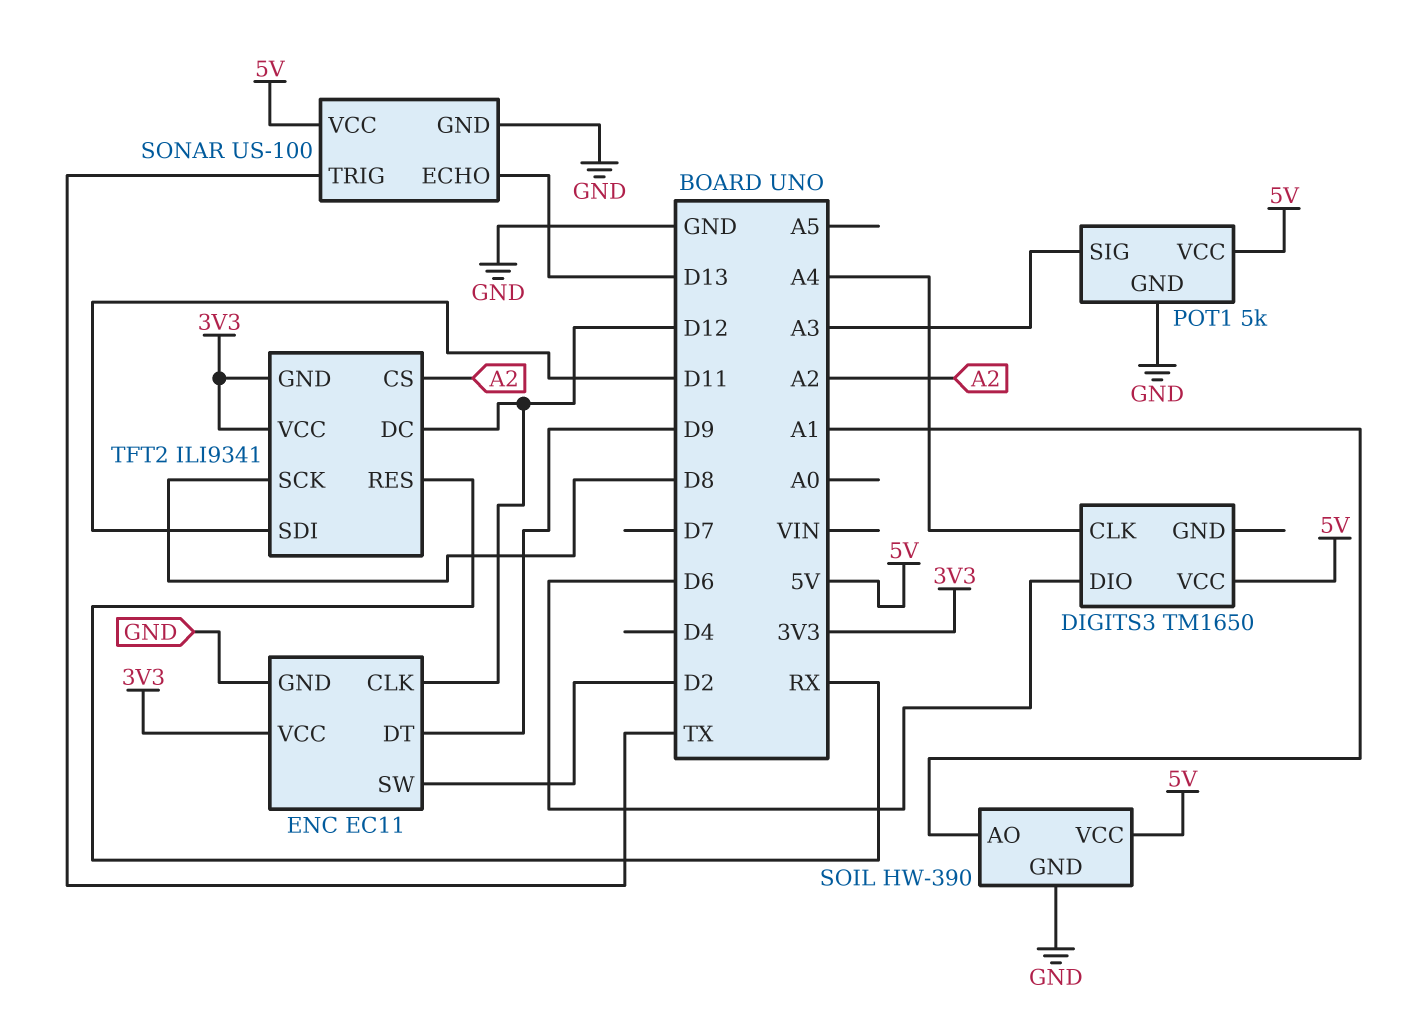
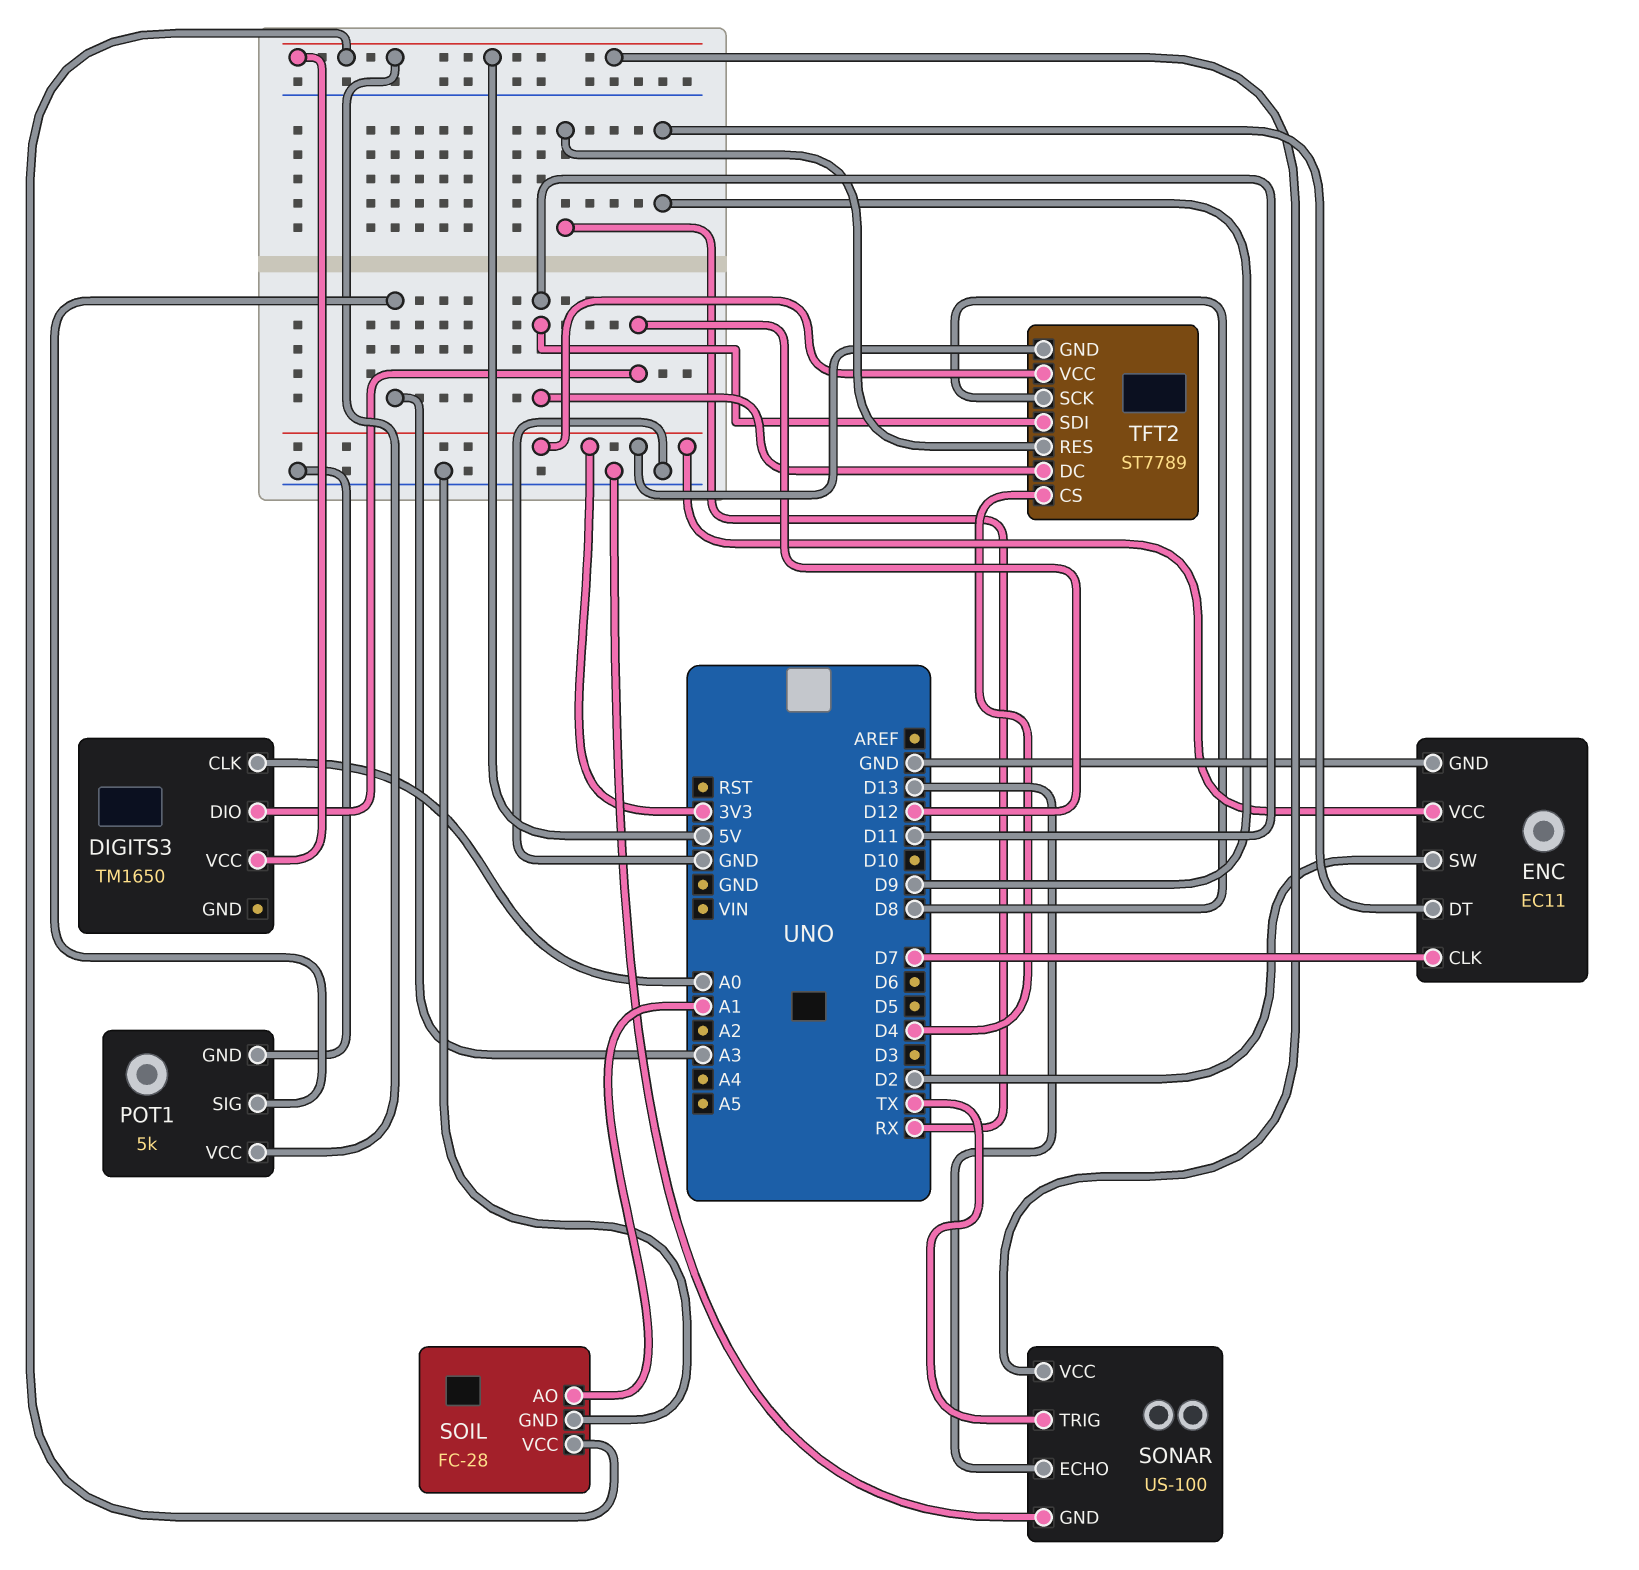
DIGITS3 pin CLK: A4 -> A0
DIGITS3 pin DIO: D6 -> D12
ENC pin CLK: D12 -> D7
SOIL: HW-390 -> FC-28
TFT2: ILI9341 -> ST7789
TFT2 pin CS: A2 -> D4
TFT2 pin DC: D12 -> D11

